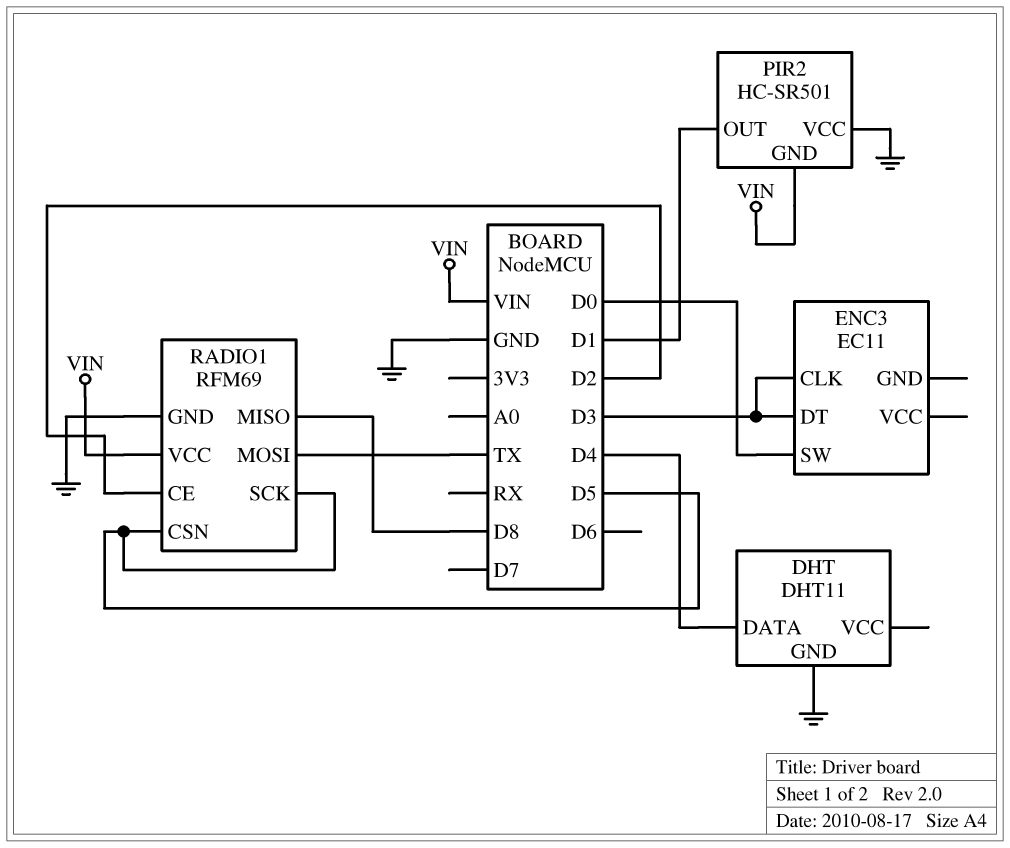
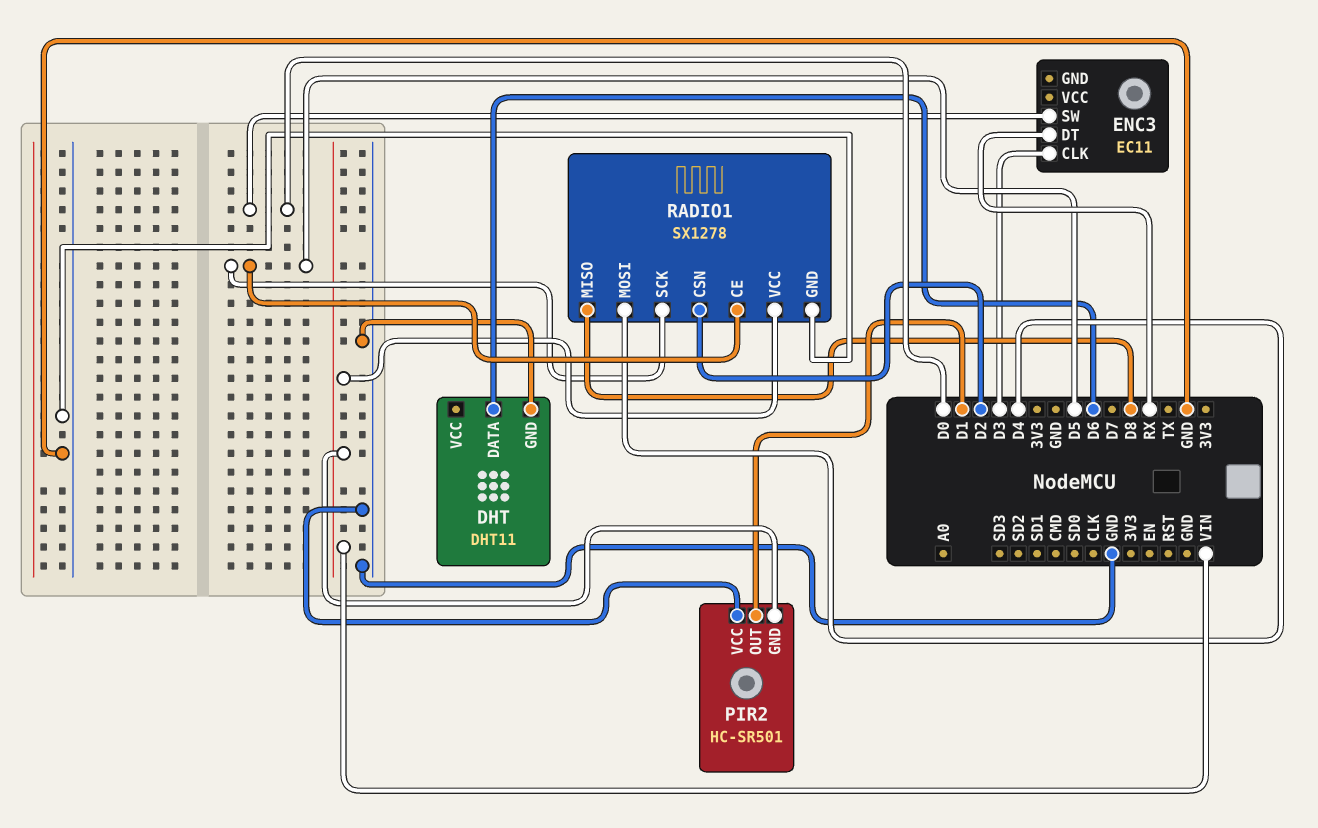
DHT pin DATA: D4 -> D6
ENC3 pin DT: D3 -> RX
RADIO1: RFM69 -> SX1278
RADIO1 pin CE: D2 -> D5
RADIO1 pin CSN: D5 -> D2
RADIO1 pin MOSI: TX -> D4

